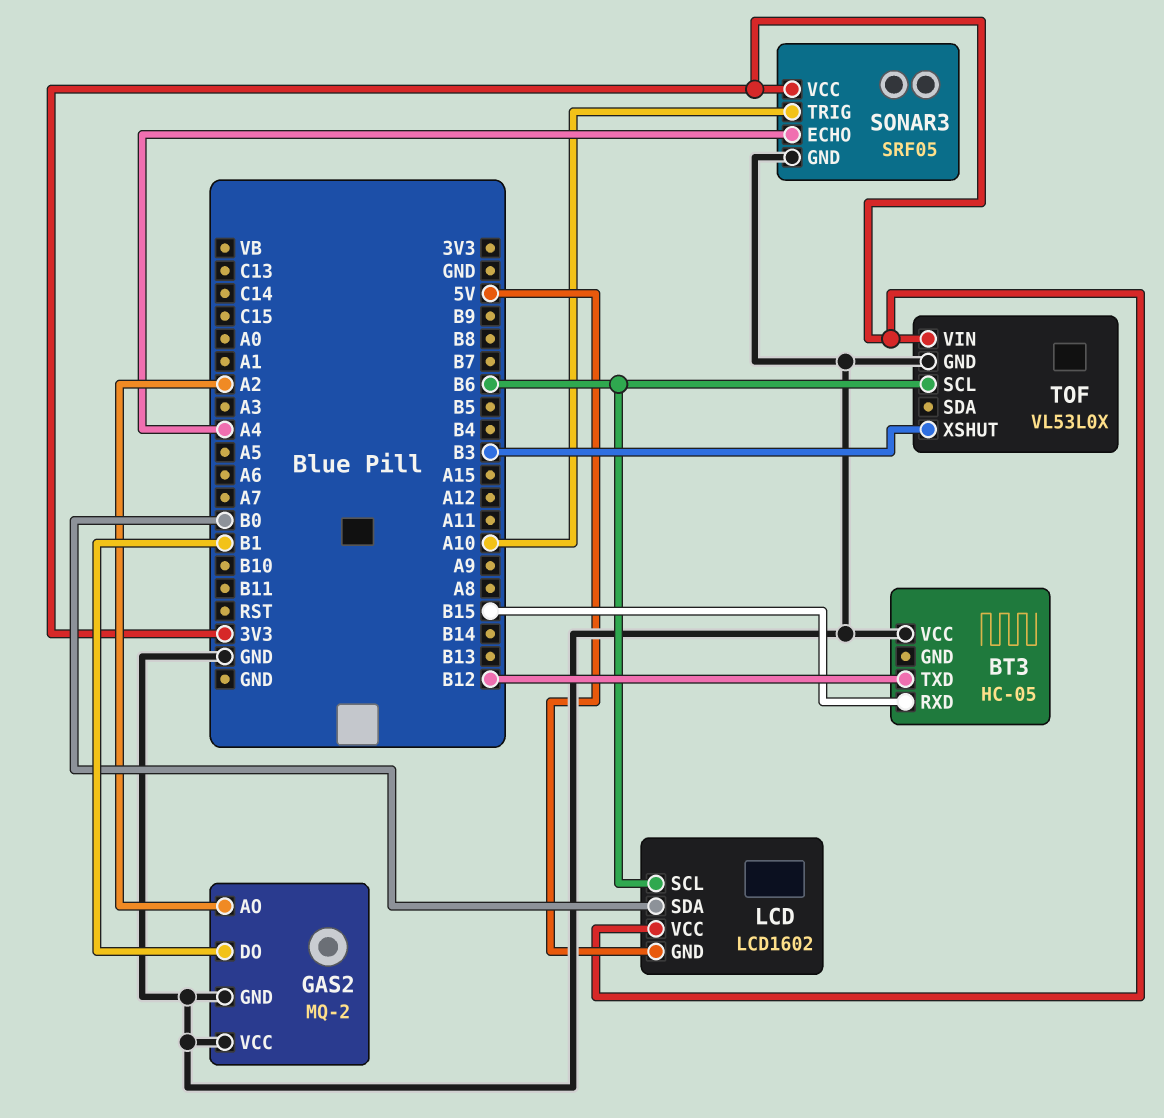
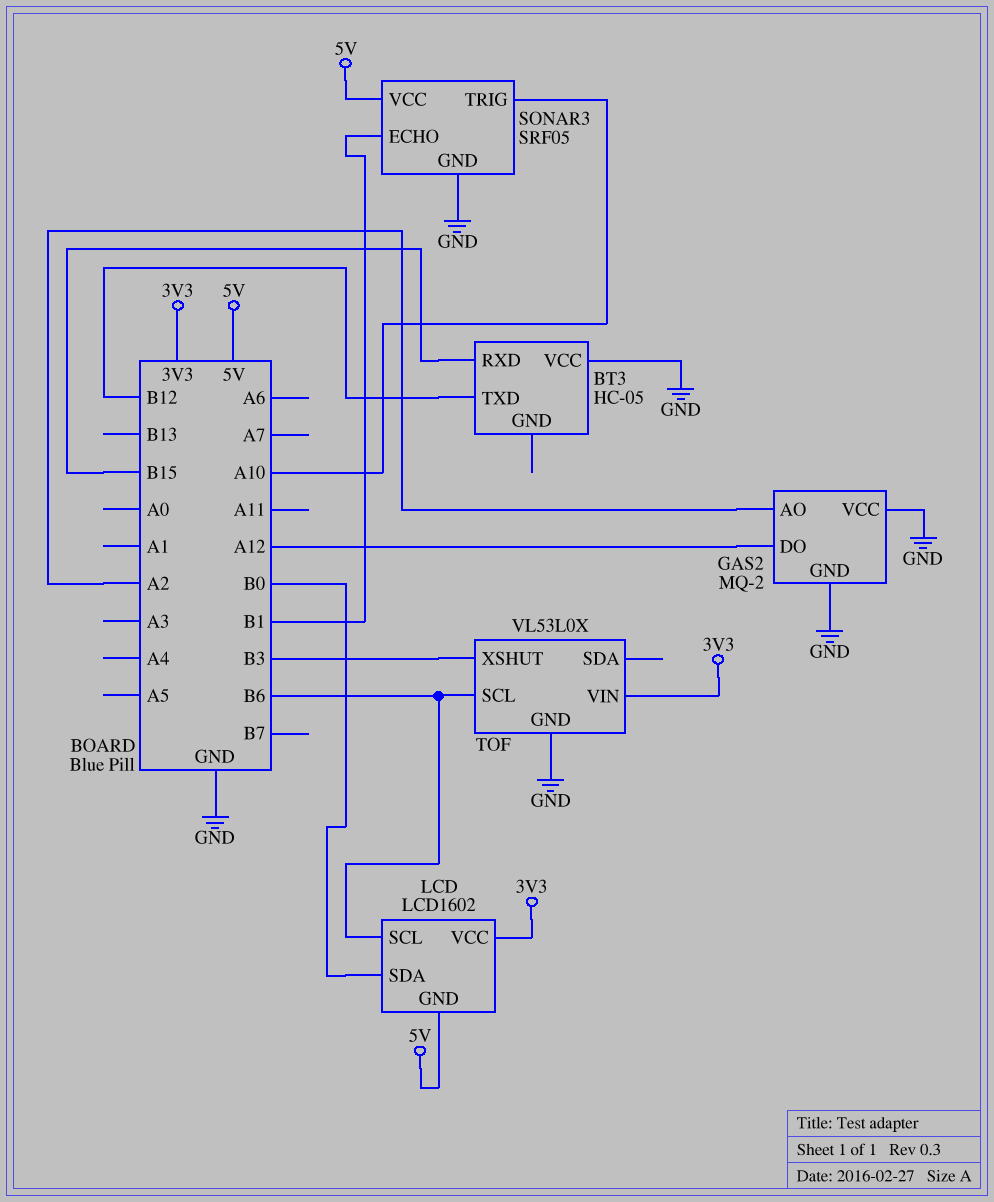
GAS2 pin DO: B1 -> A12
SONAR3 pin ECHO: A4 -> B1
SONAR3 pin VCC: 3V3 -> 5V

